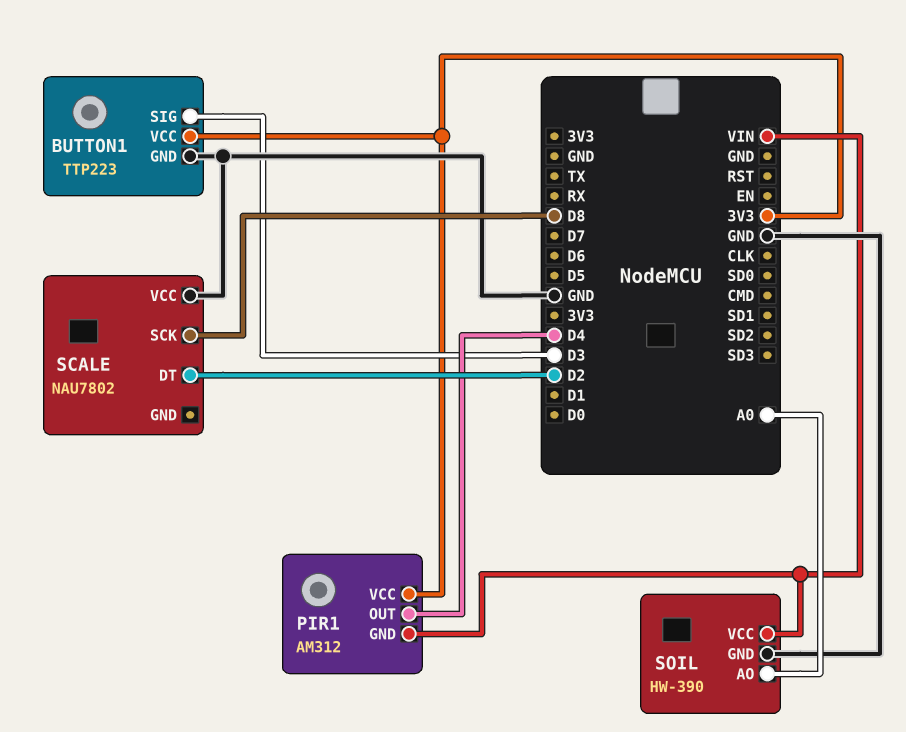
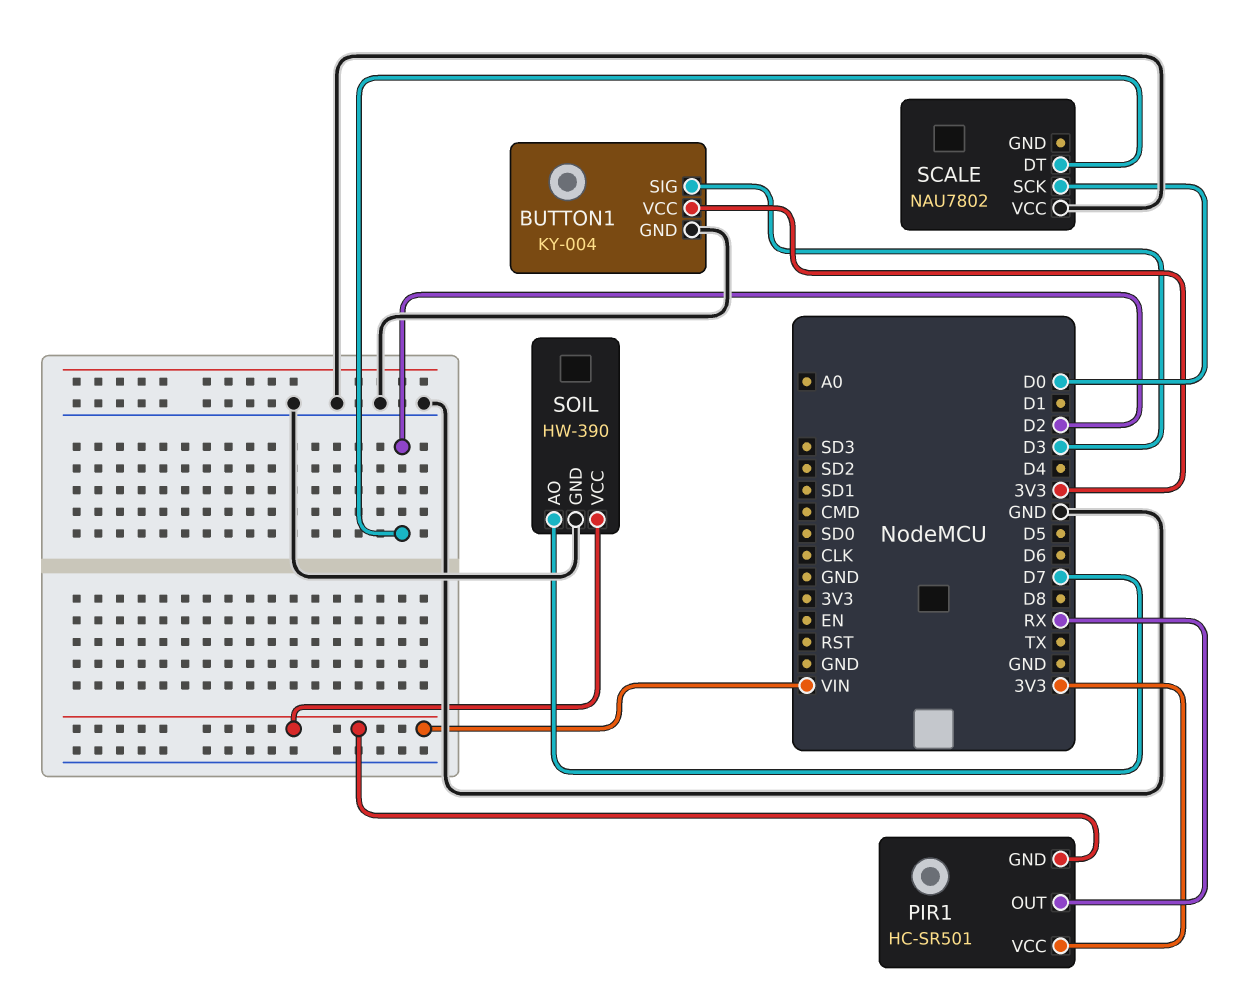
BUTTON1: TTP223 -> KY-004
PIR1: AM312 -> HC-SR501
PIR1 pin OUT: D4 -> RX
SCALE pin SCK: D8 -> D0
SOIL pin AO: A0 -> D7

